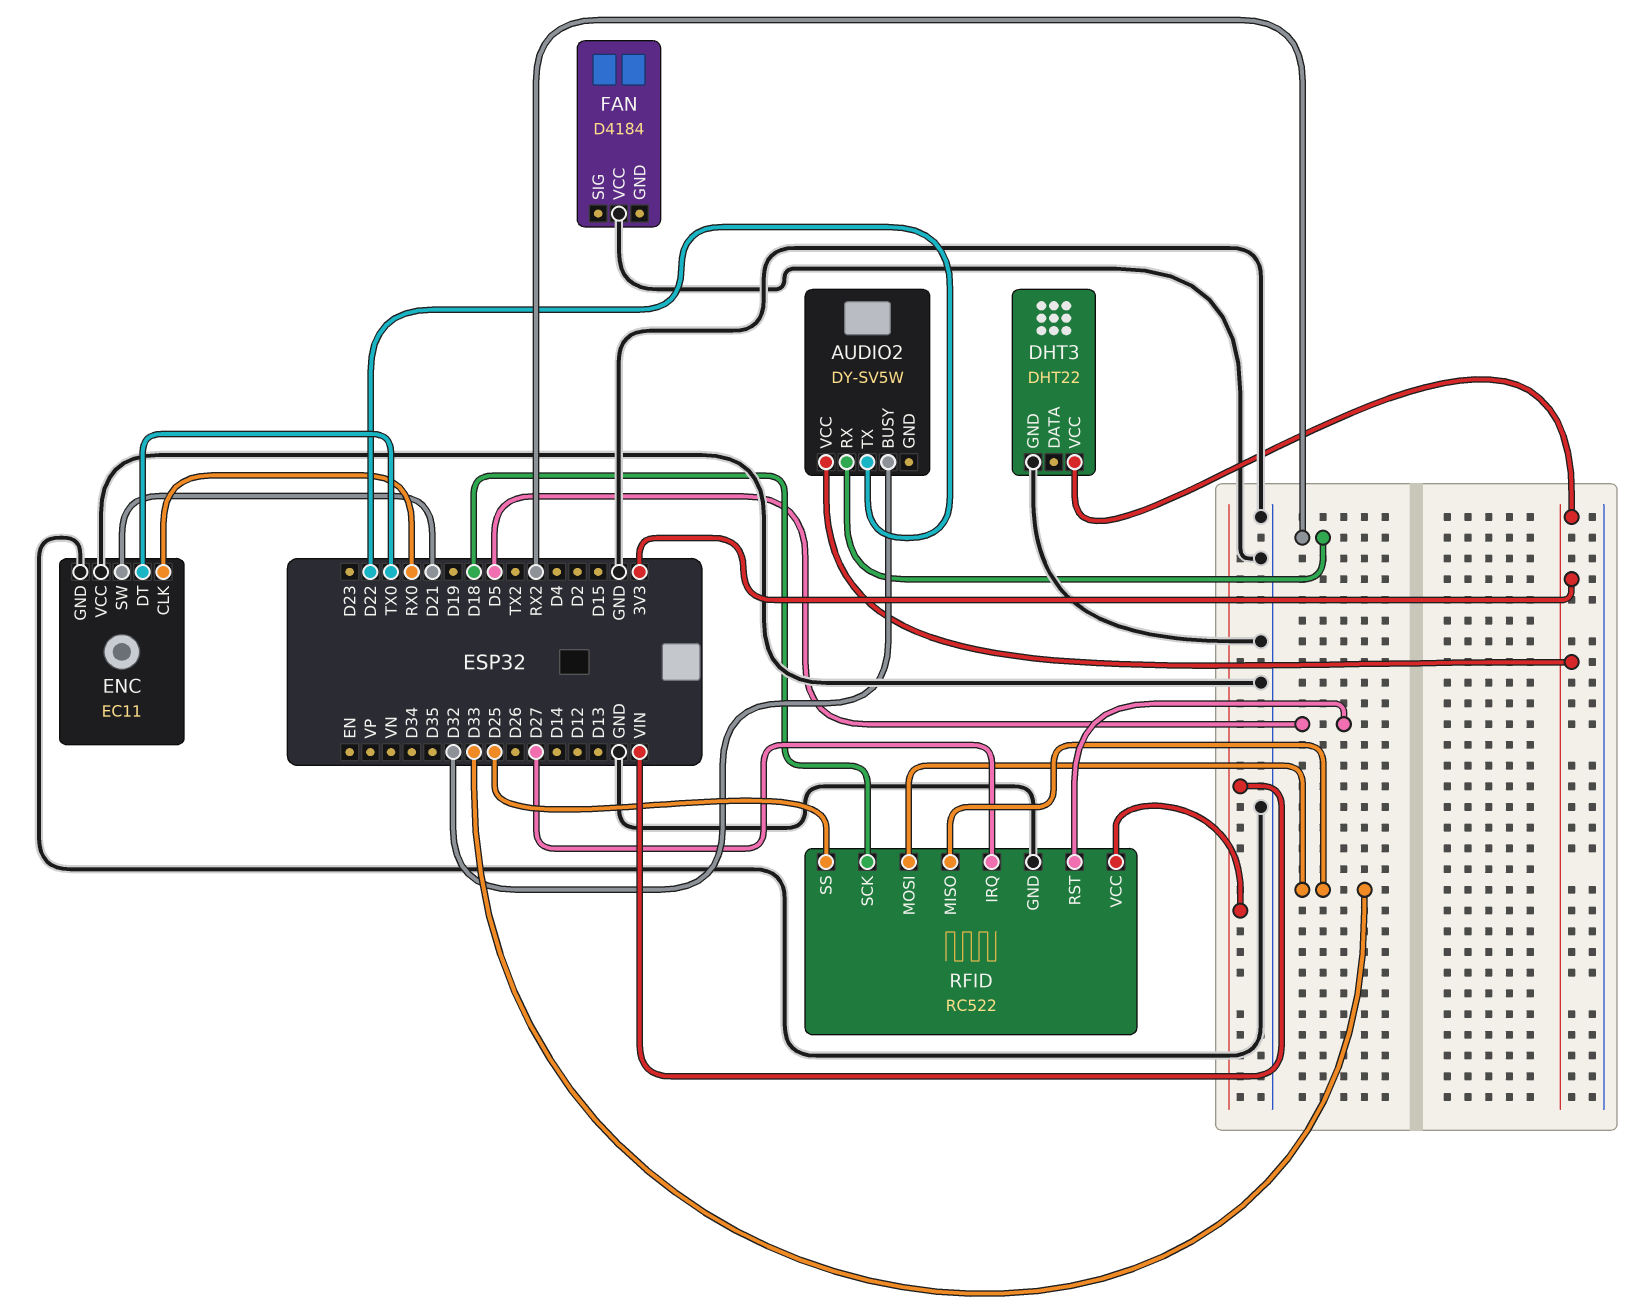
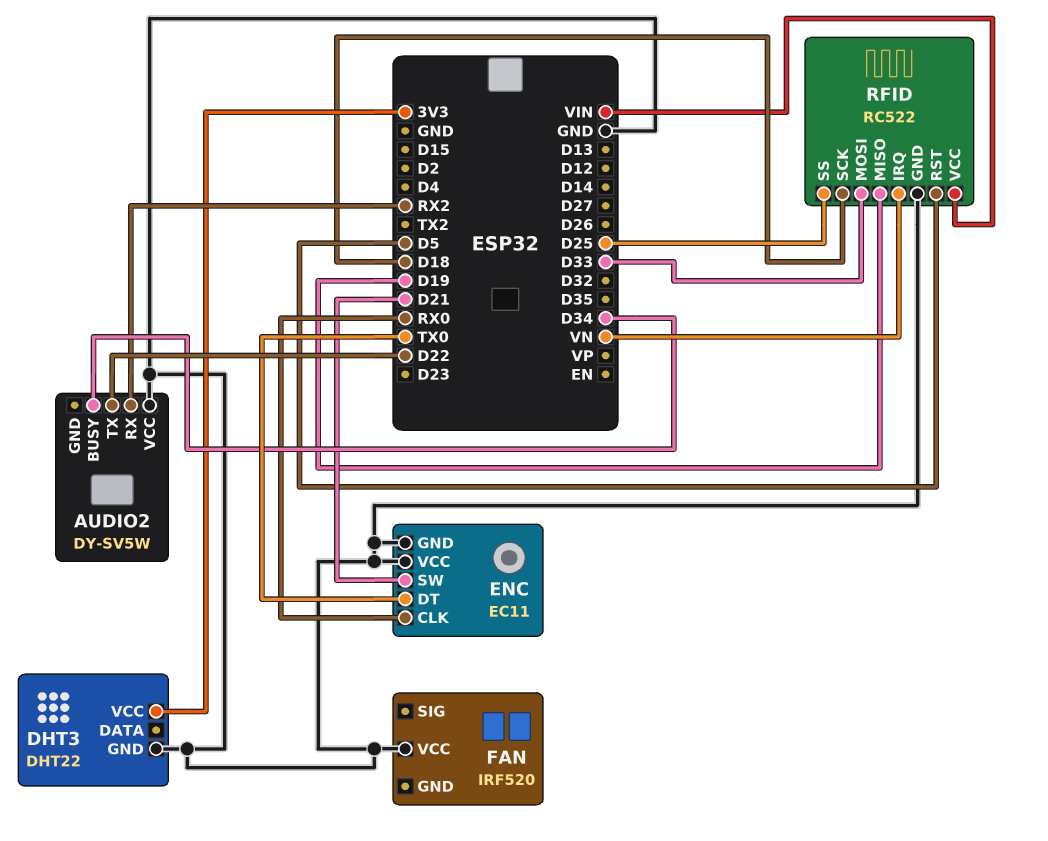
AUDIO2 pin BUSY: D32 -> D34
AUDIO2 pin VCC: 3V3 -> GND
FAN: D4184 -> IRF520
RFID pin IRQ: D27 -> VN
RFID pin MISO: D33 -> D19

